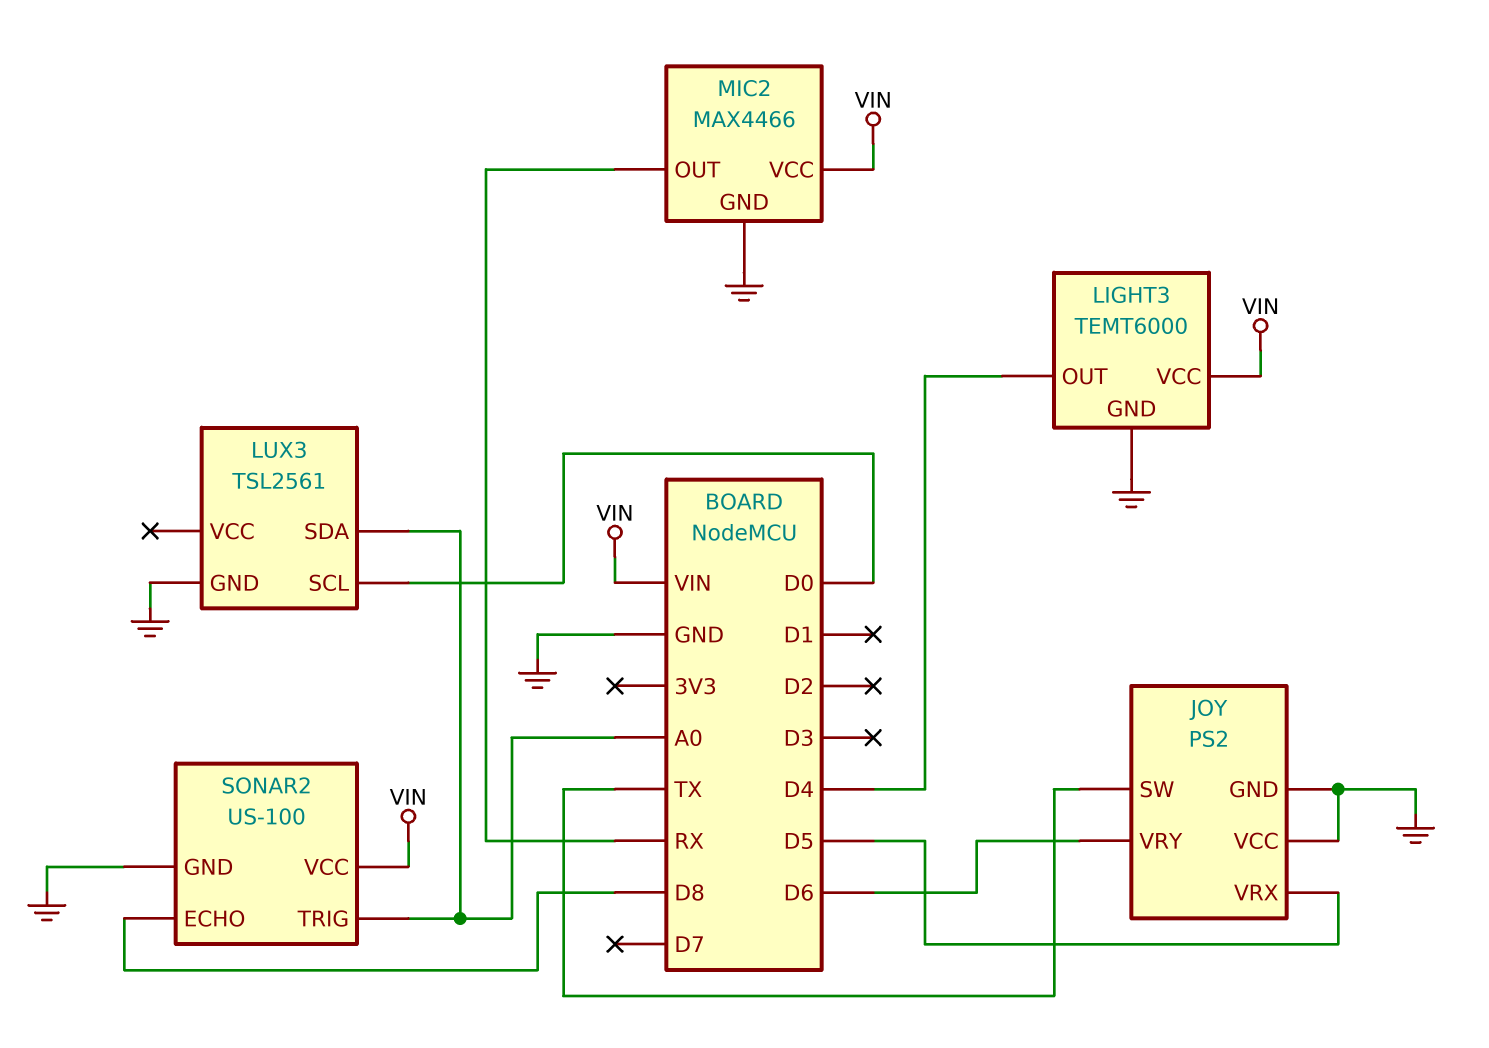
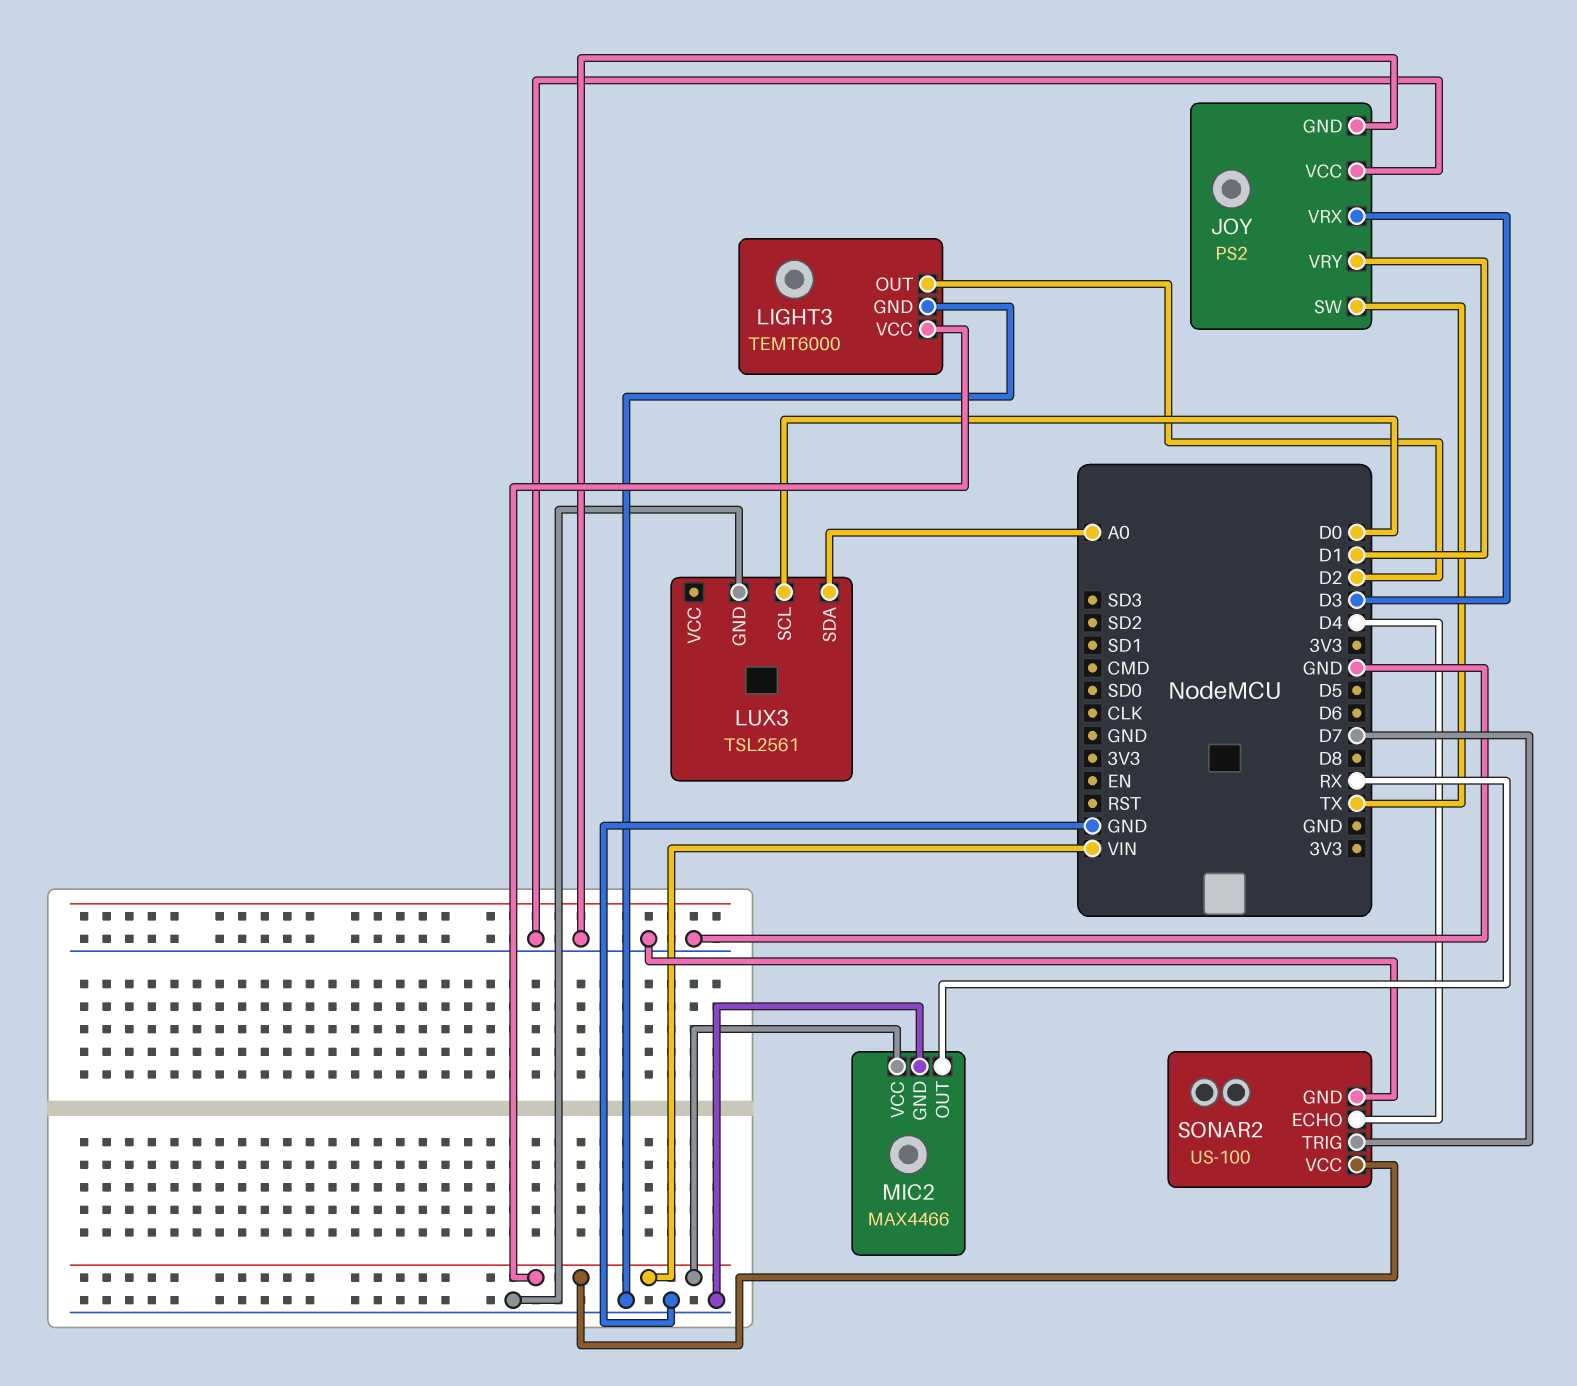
JOY pin VRX: D5 -> D3
JOY pin VRY: D6 -> D1
LIGHT3 pin OUT: D4 -> D2
SONAR2 pin ECHO: D8 -> D4
SONAR2 pin TRIG: A0 -> D7

